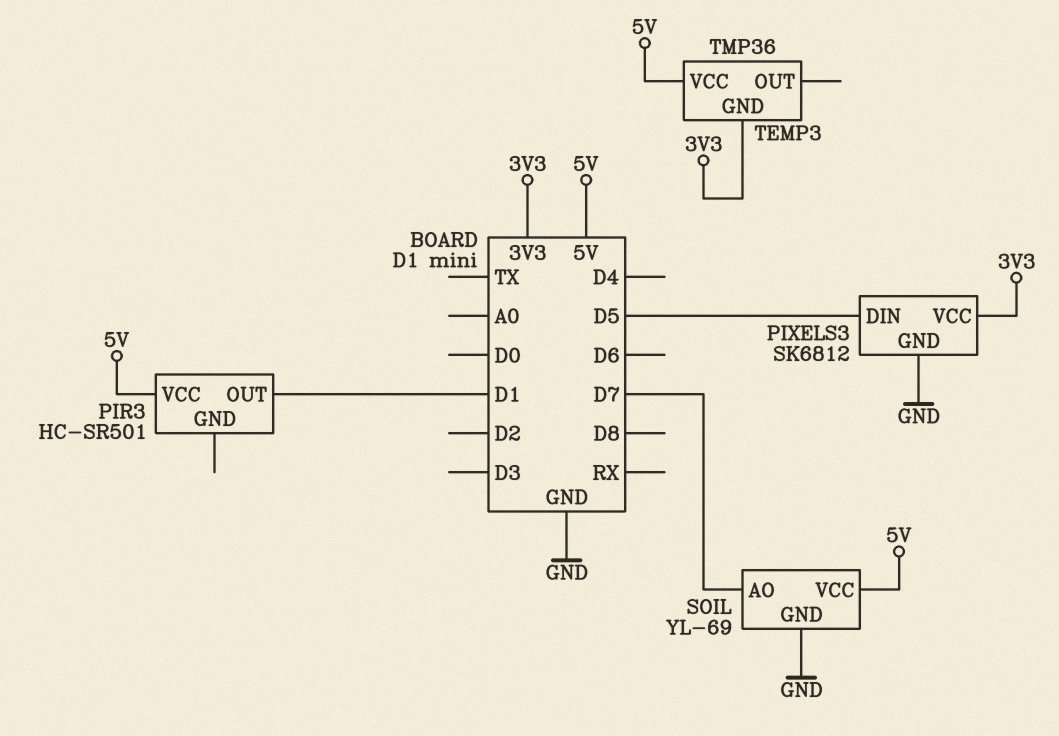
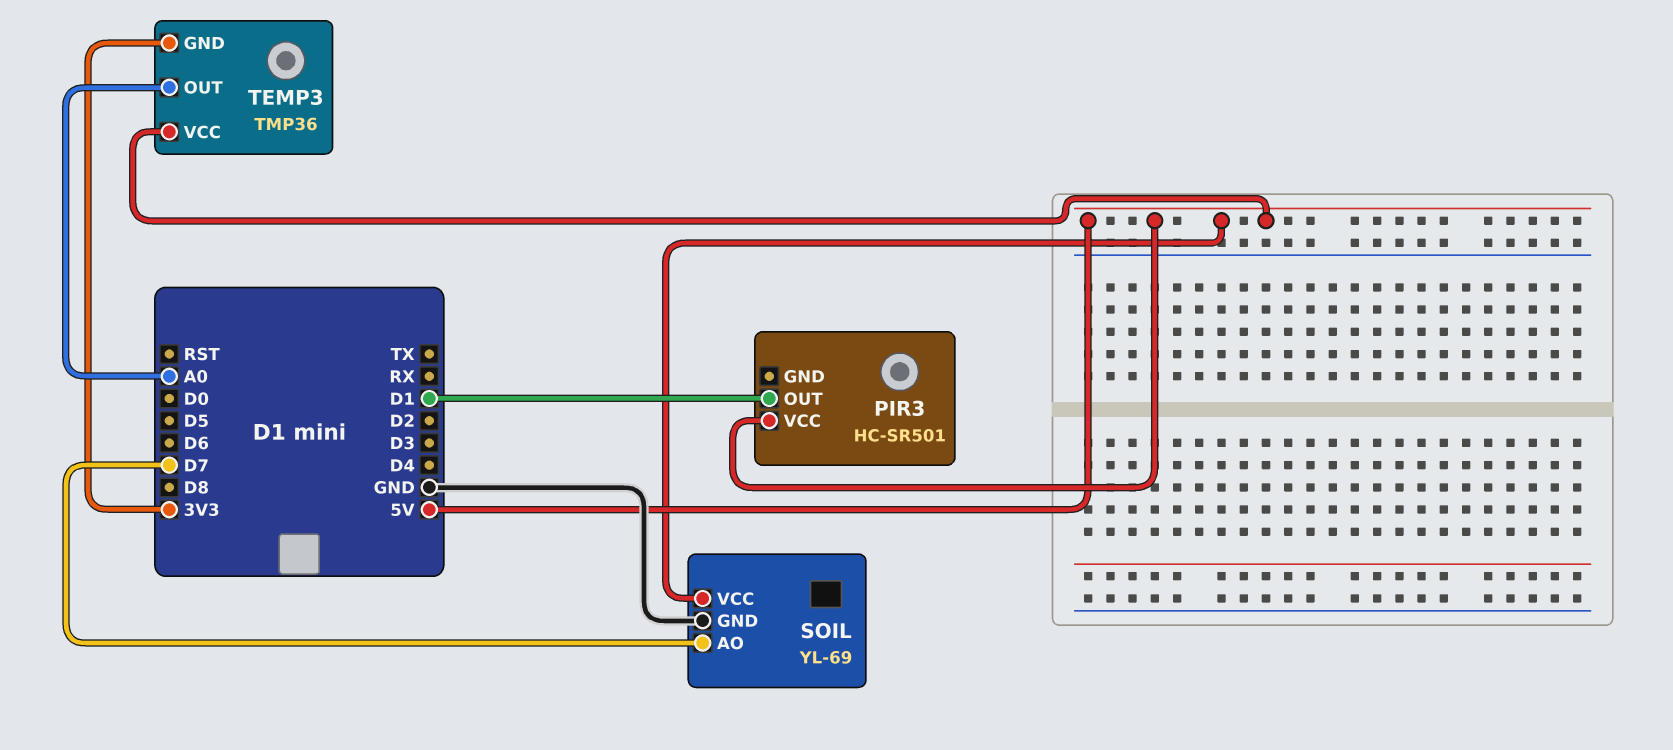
PIXELS3: SK6812 -> none
PIXELS3 pin DIN: D5 -> none
PIXELS3 pin GND: GND -> none
PIXELS3 pin VCC: 3V3 -> none
TEMP3 pin OUT: none -> A0

